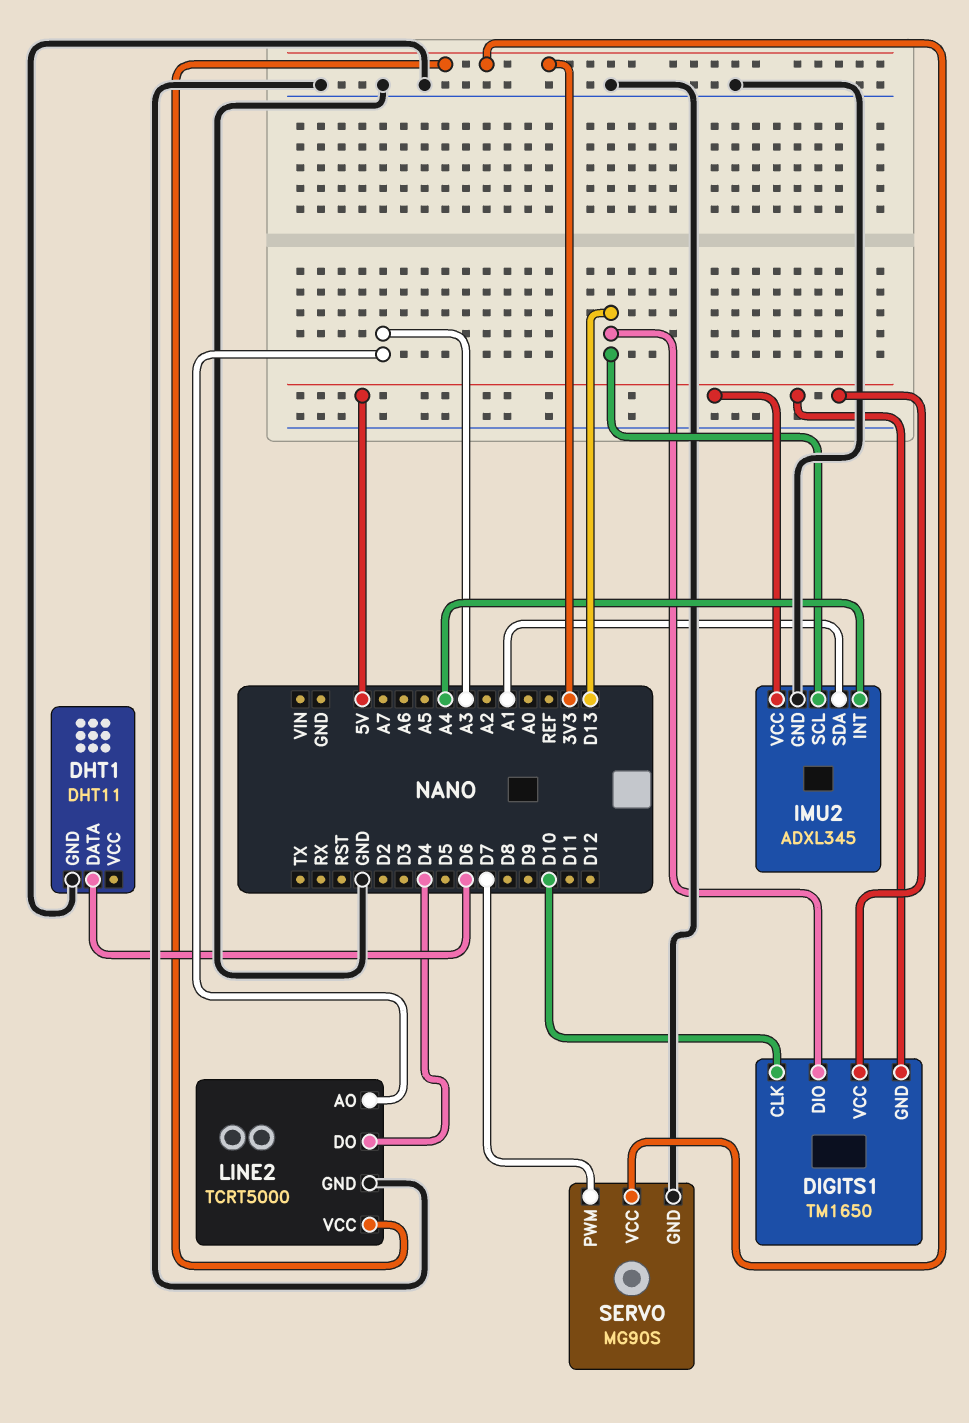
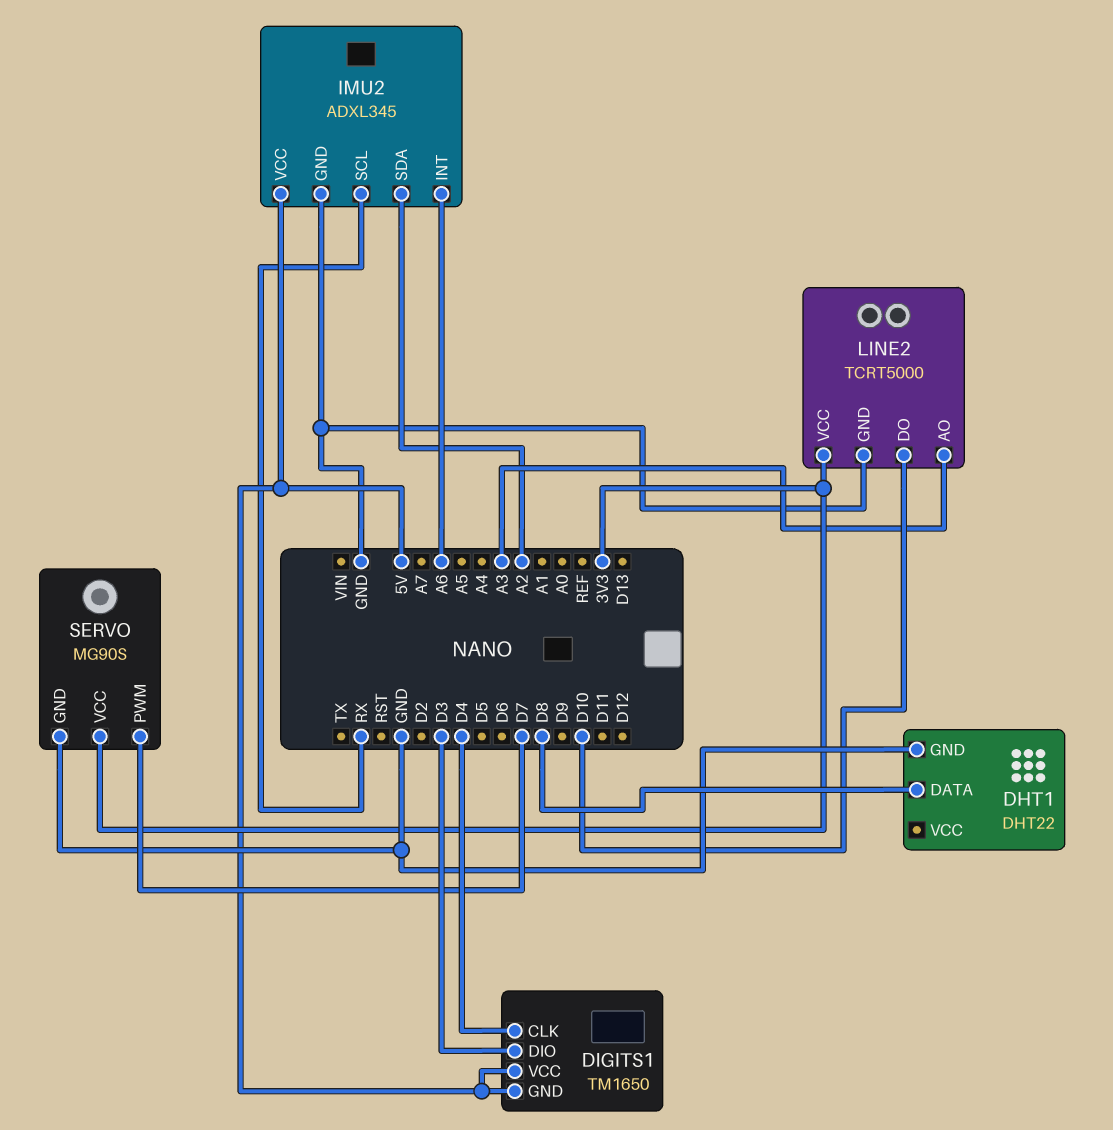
DHT1: DHT11 -> DHT22
DHT1 pin DATA: D6 -> D8
DIGITS1 pin CLK: D10 -> D4
DIGITS1 pin DIO: D13 -> D3
IMU2 pin INT: A4 -> A6
IMU2 pin SCL: D13 -> RX
IMU2 pin SDA: A1 -> A2
LINE2 pin DO: D4 -> D10

